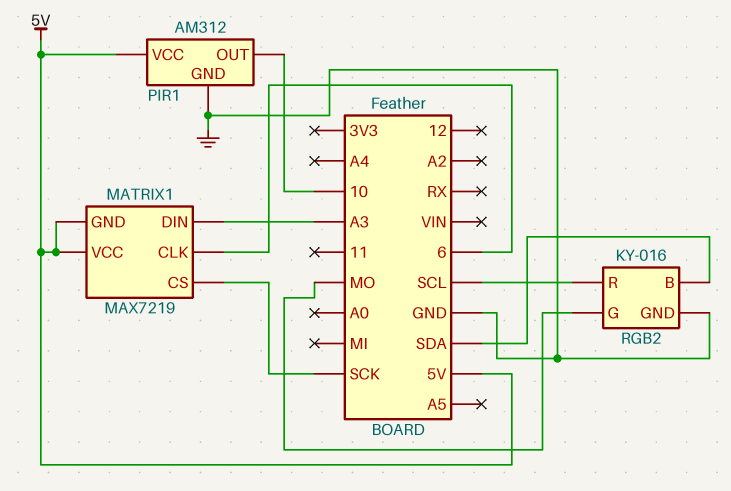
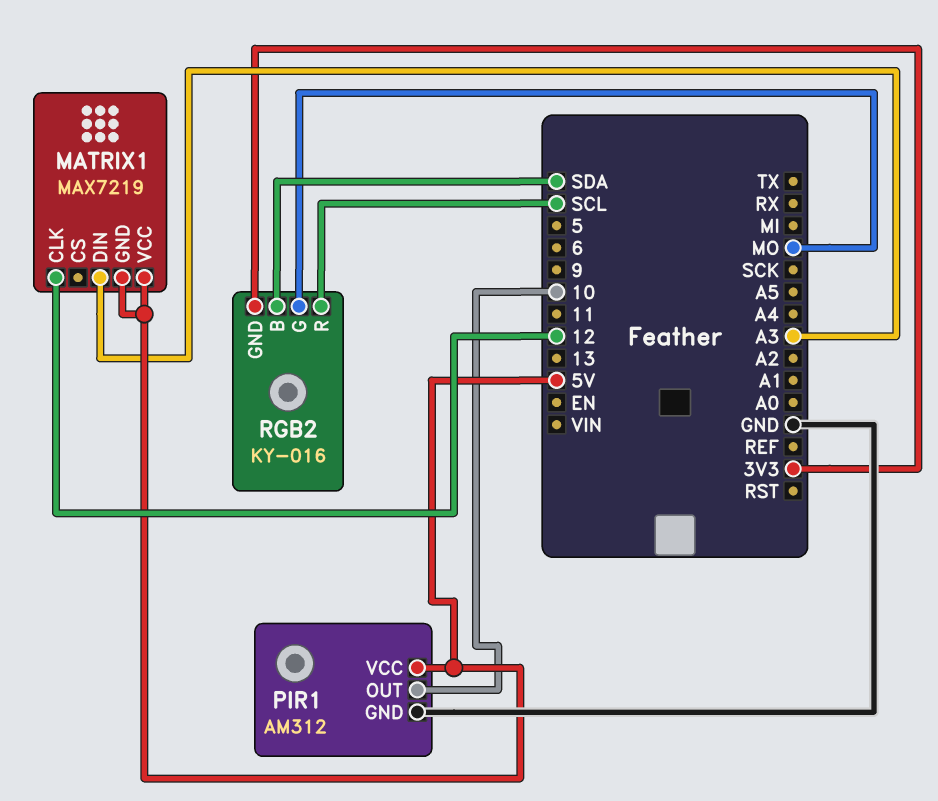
MATRIX1 pin CLK: 6 -> 12
MATRIX1 pin CS: SCK -> none
RGB2 pin GND: GND -> 3V3

